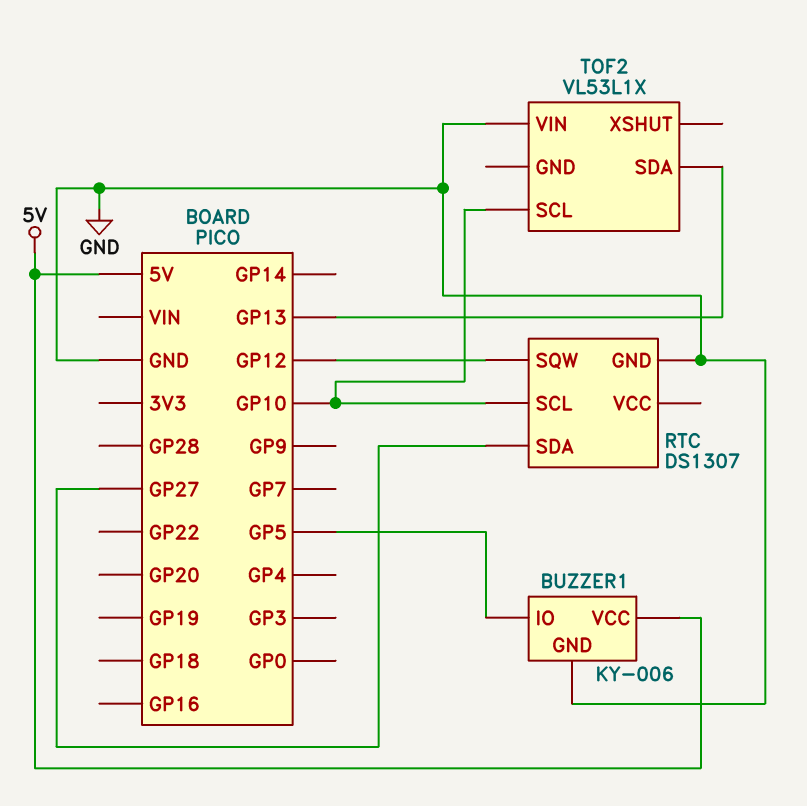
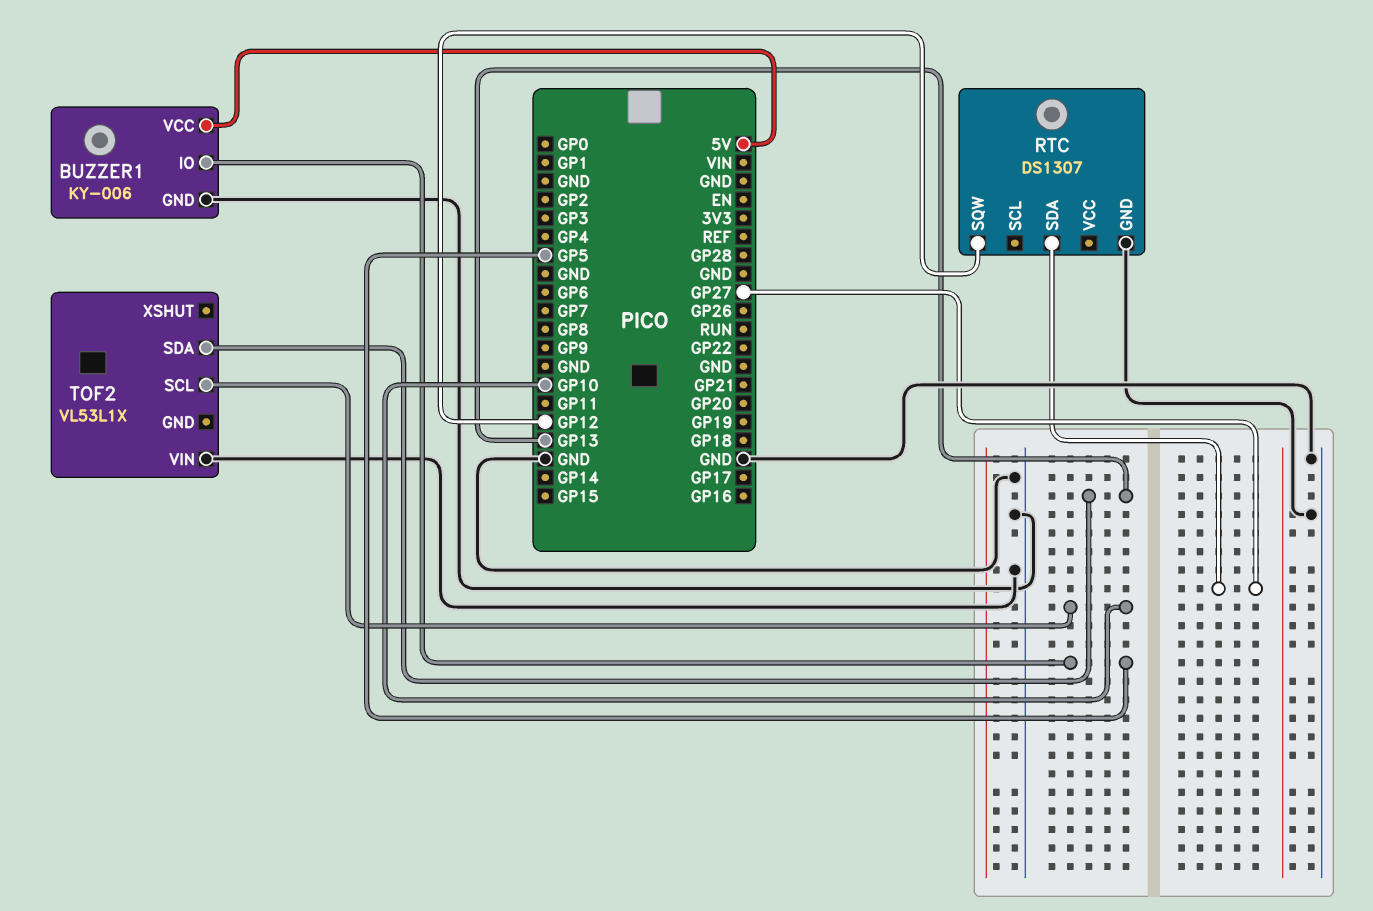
RTC pin SCL: GP10 -> none

